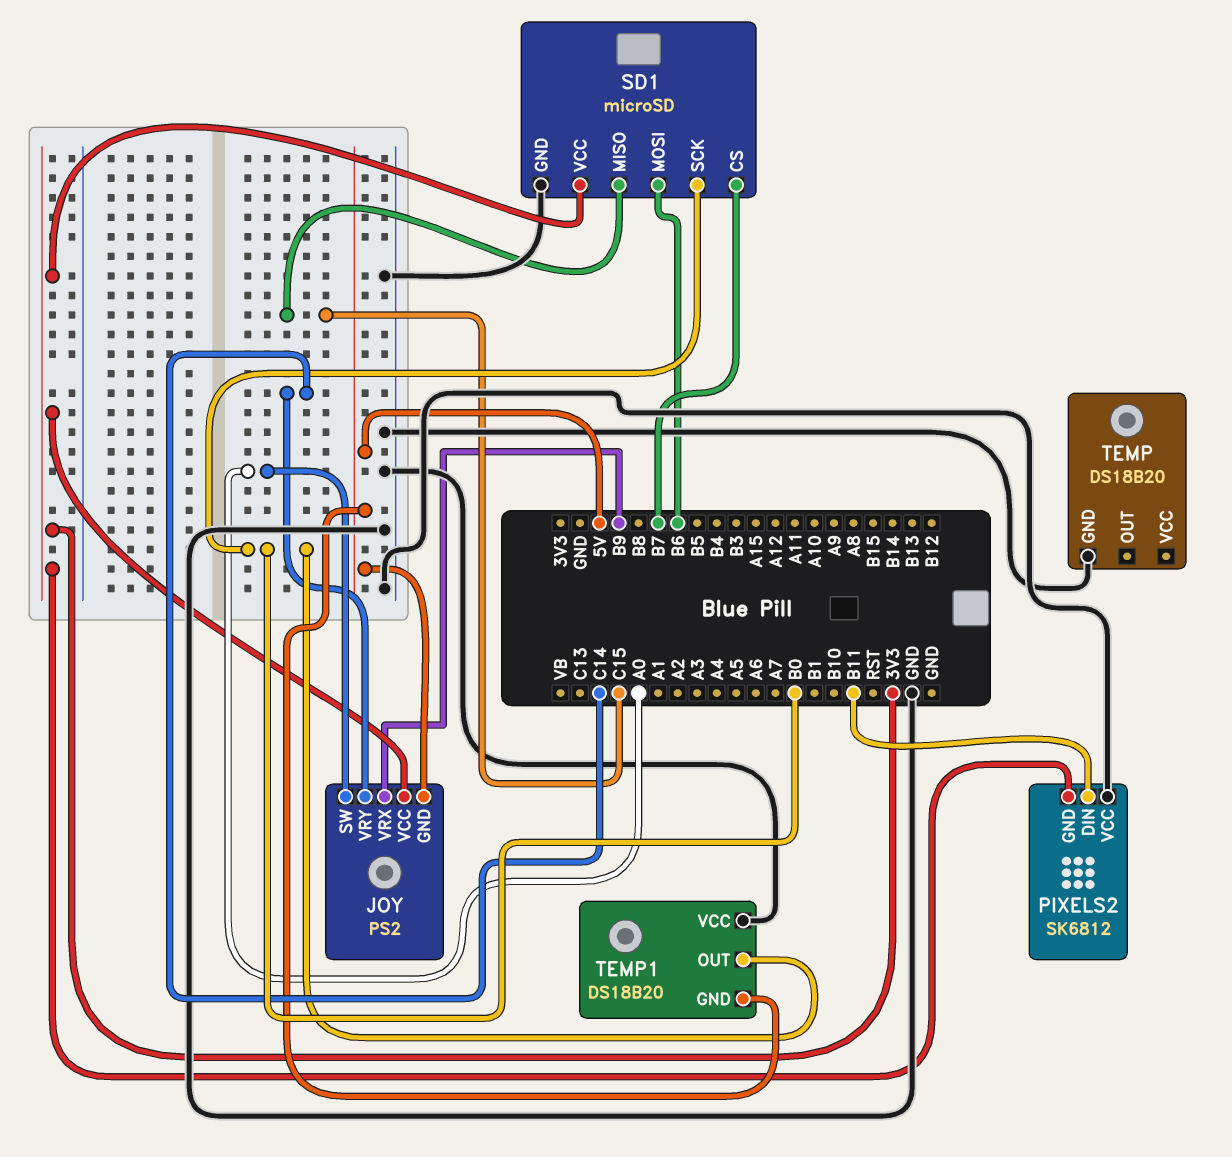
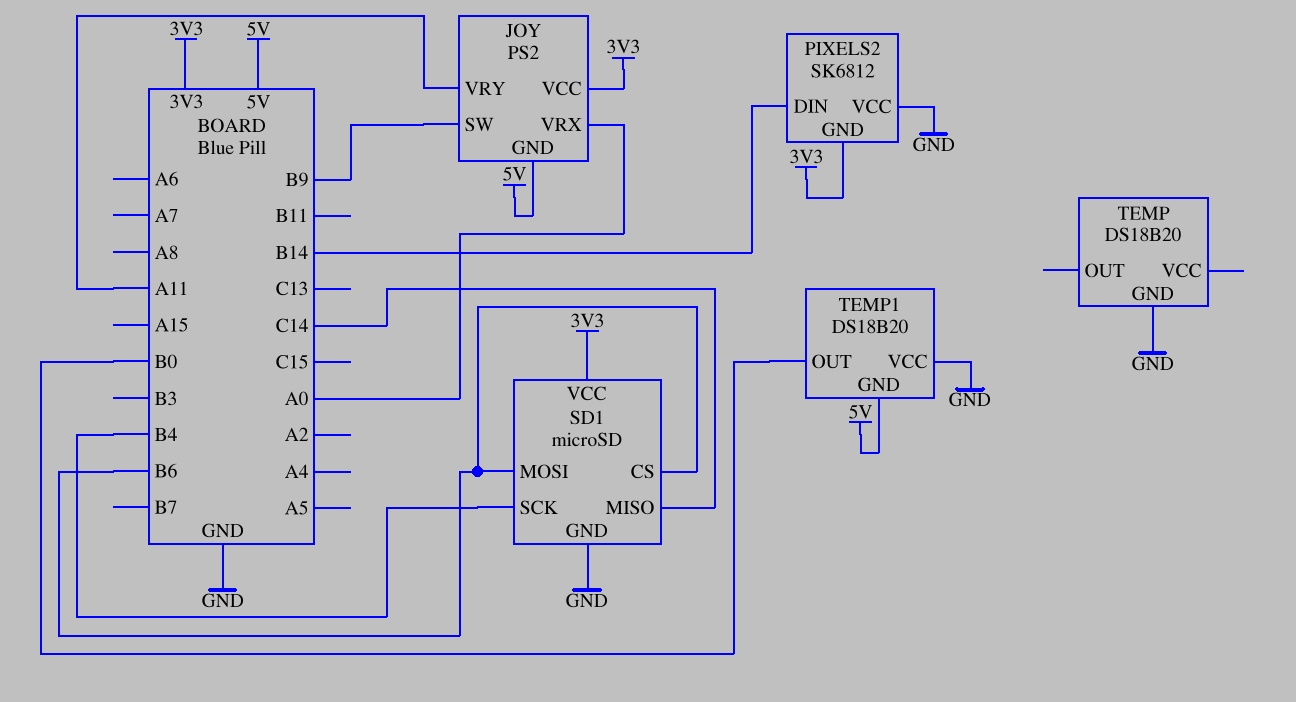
JOY pin SW: A0 -> B9
JOY pin VRX: B9 -> A0
JOY pin VRY: C14 -> A11
PIXELS2 pin DIN: B11 -> B14
SD1 pin CS: B7 -> B6
SD1 pin MISO: C15 -> C14
SD1 pin SCK: B0 -> B4

